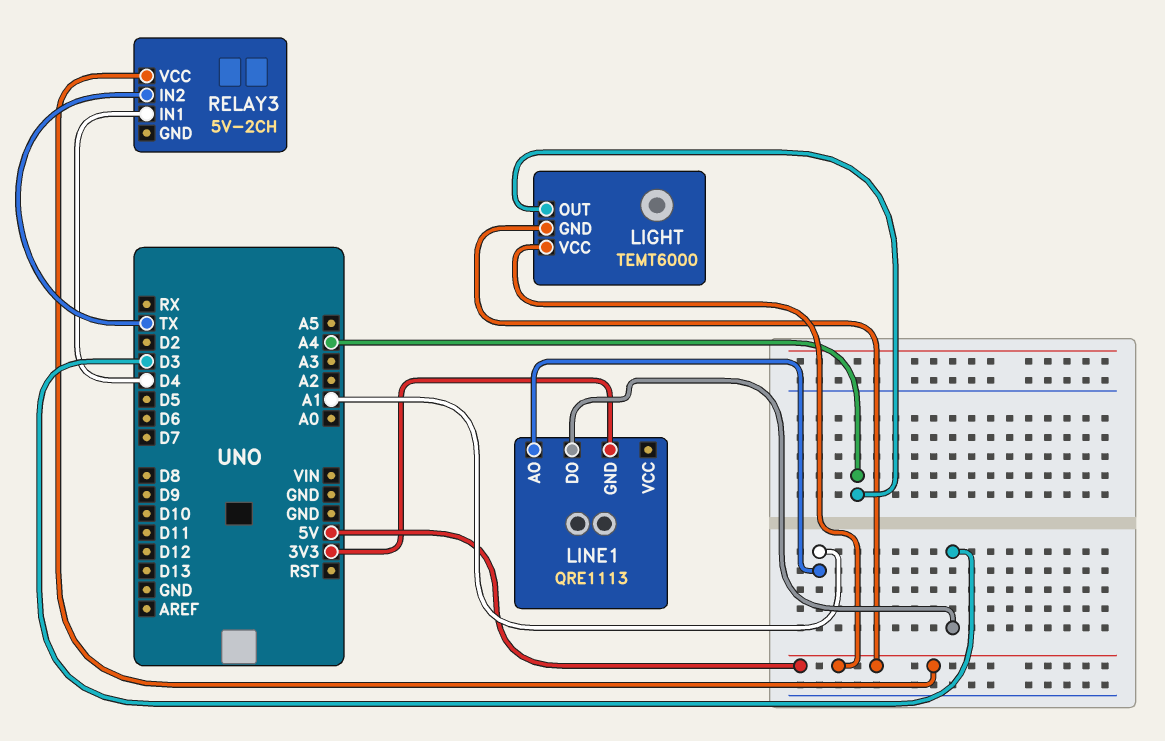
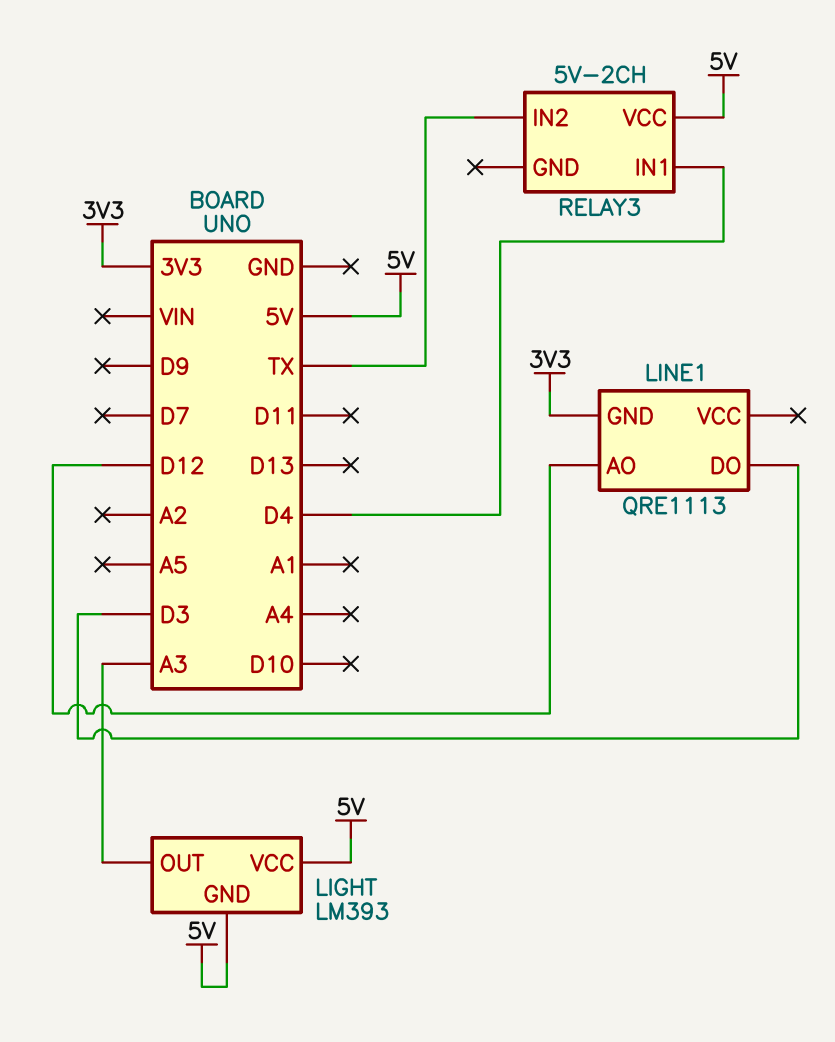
LIGHT: TEMT6000 -> LM393
LIGHT pin OUT: A4 -> A3
LINE1 pin AO: A1 -> D12

